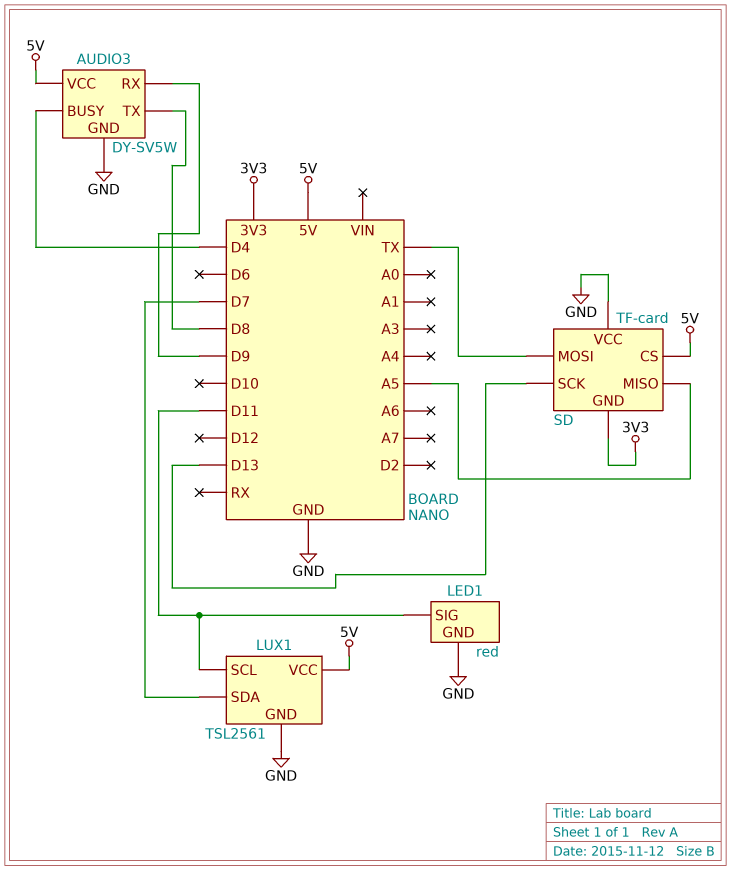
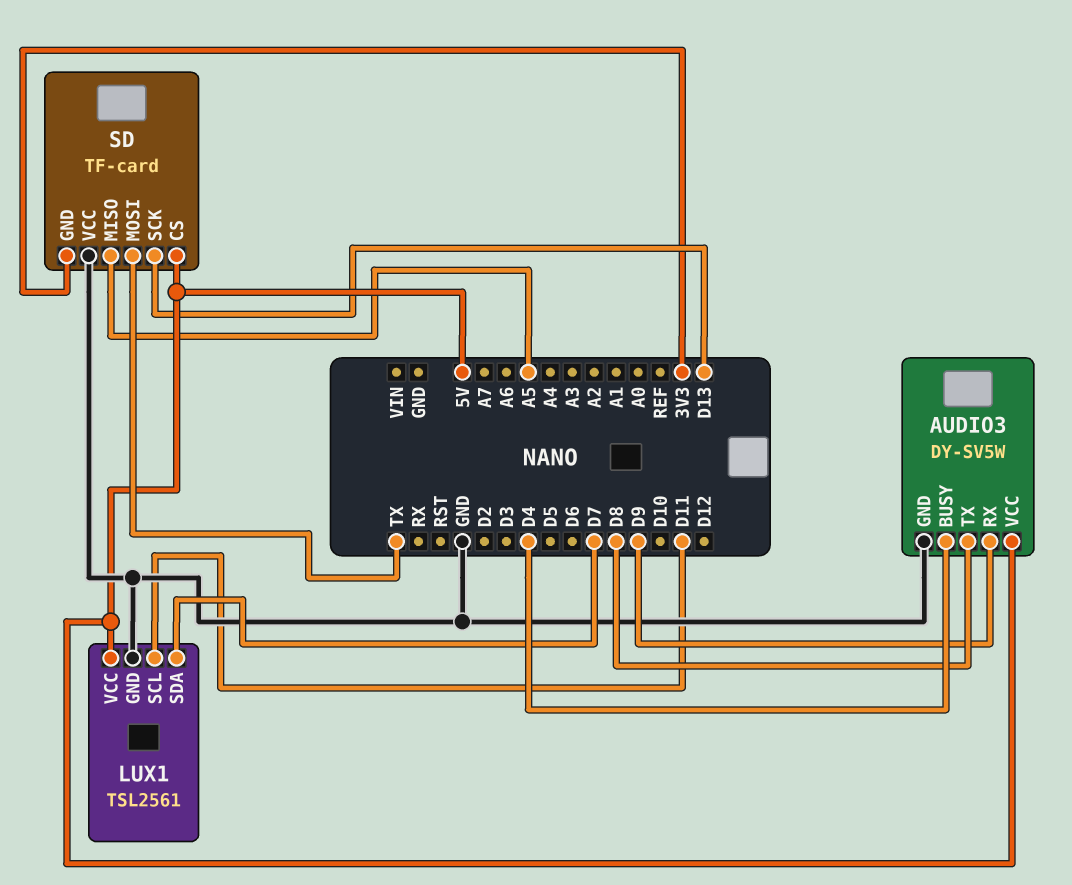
LED1: red -> none
LED1 pin GND: GND -> none
LED1 pin SIG: D11 -> none

